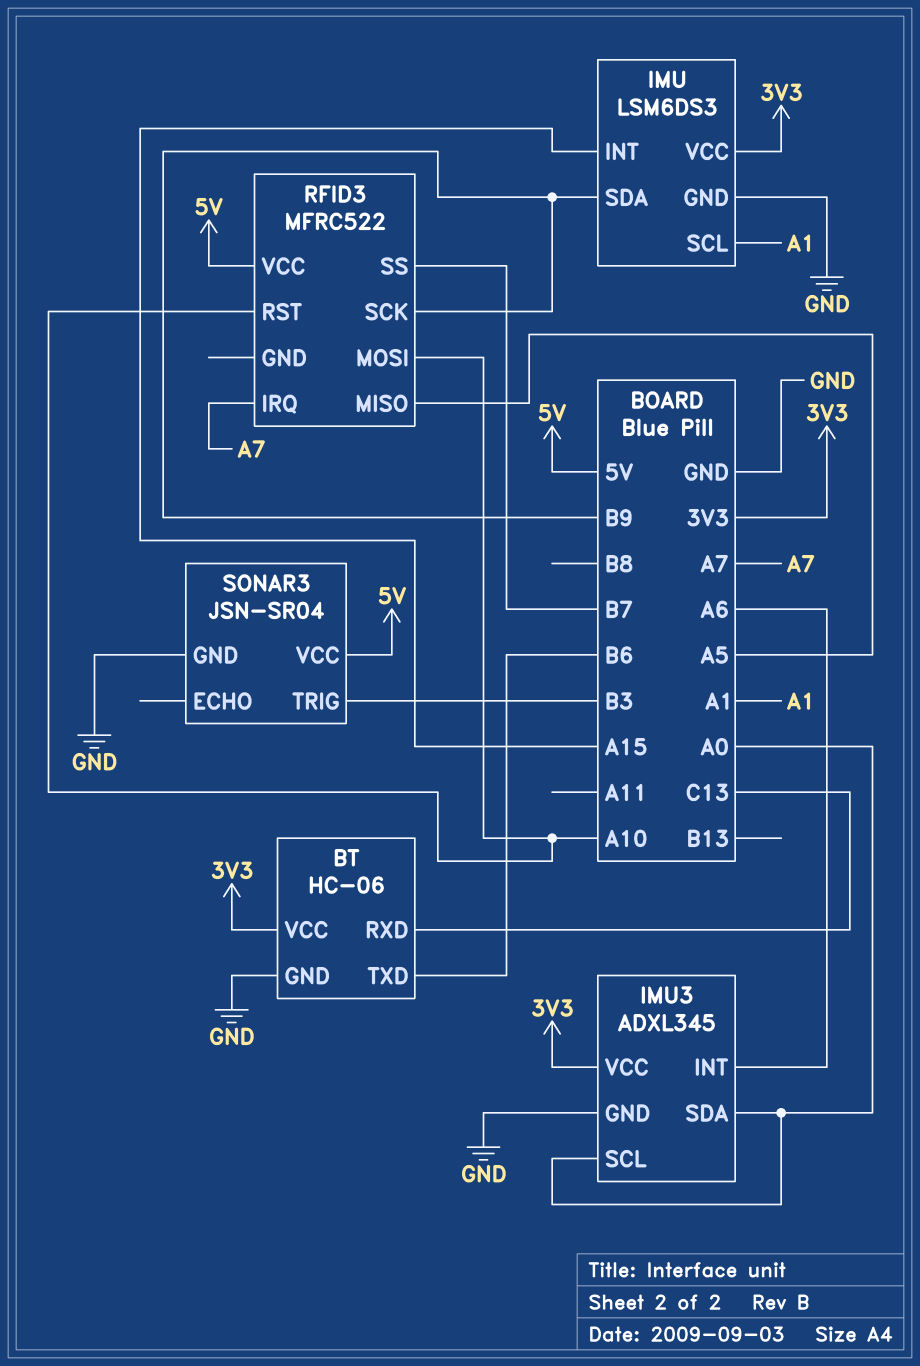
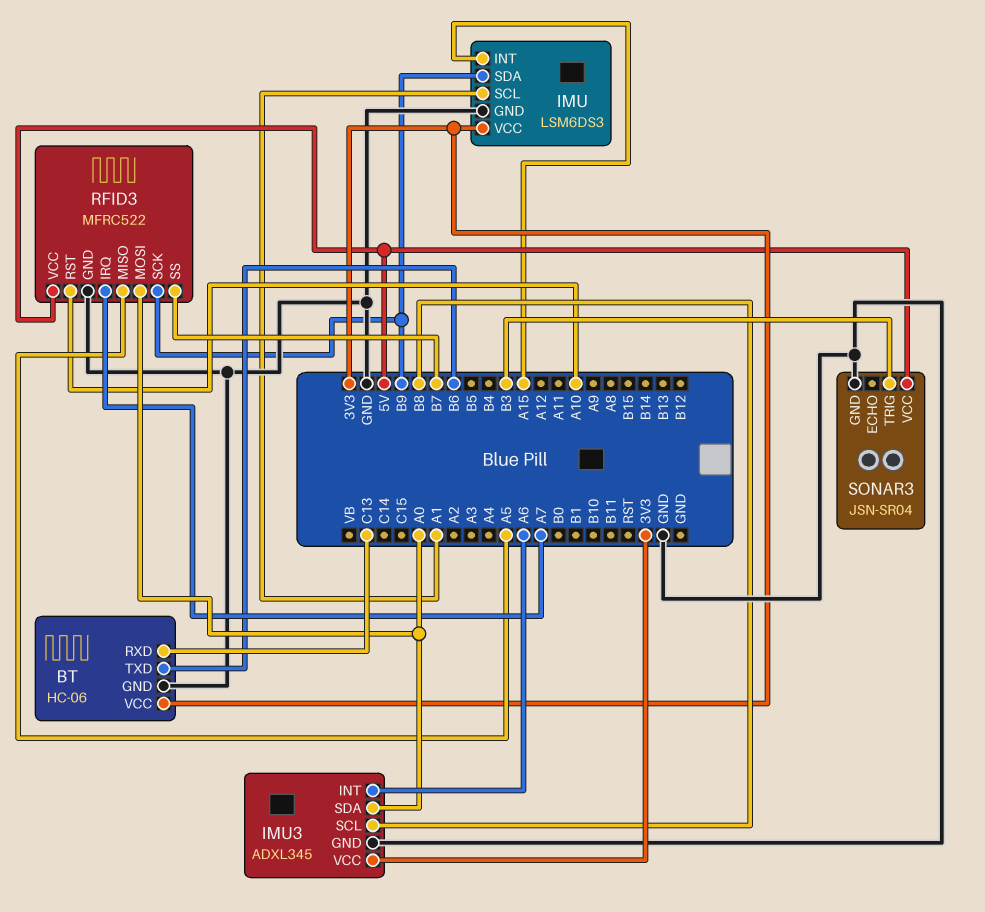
IMU3 pin SCL: A0 -> B8
RFID3 pin GND: none -> GND
RFID3 pin MOSI: A10 -> A0

